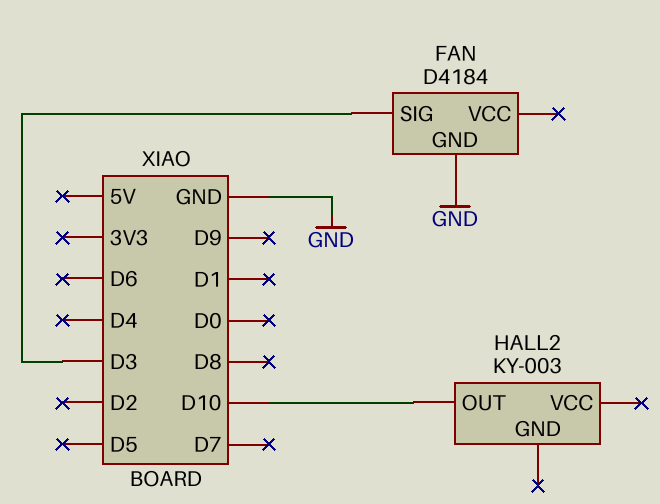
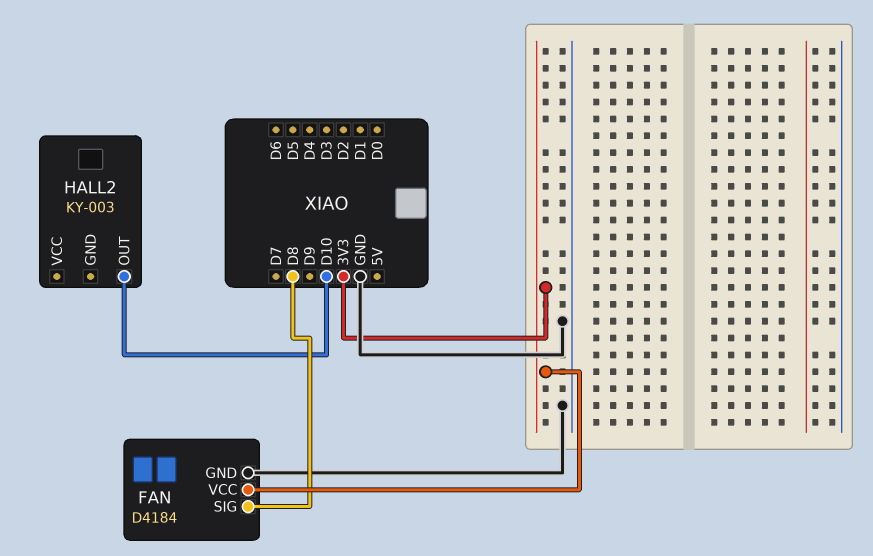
FAN pin SIG: D3 -> D8
FAN pin VCC: none -> 3V3

